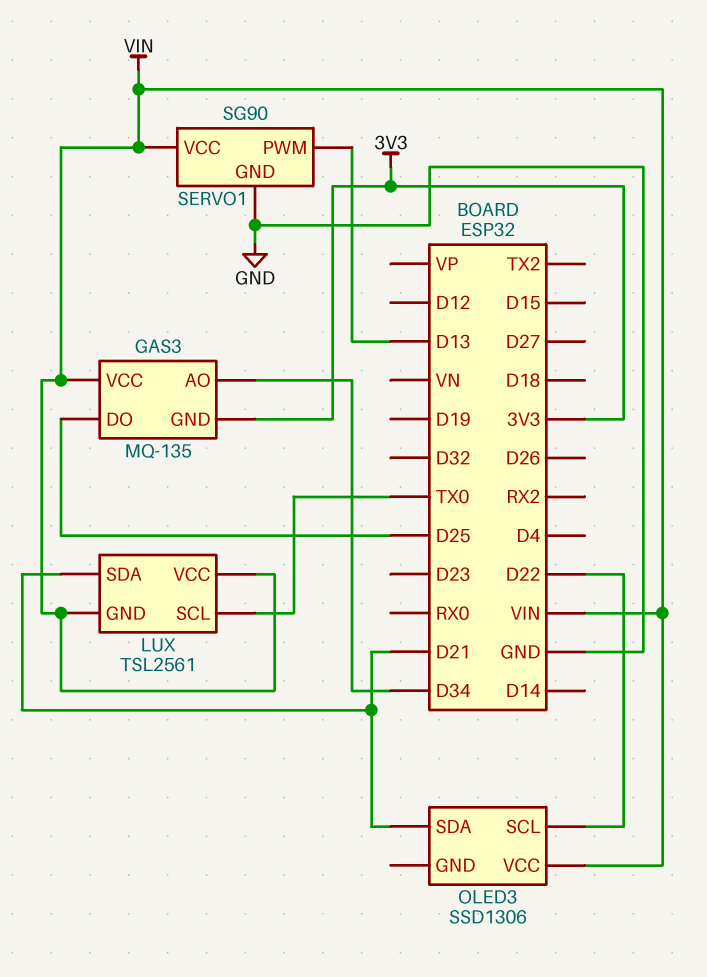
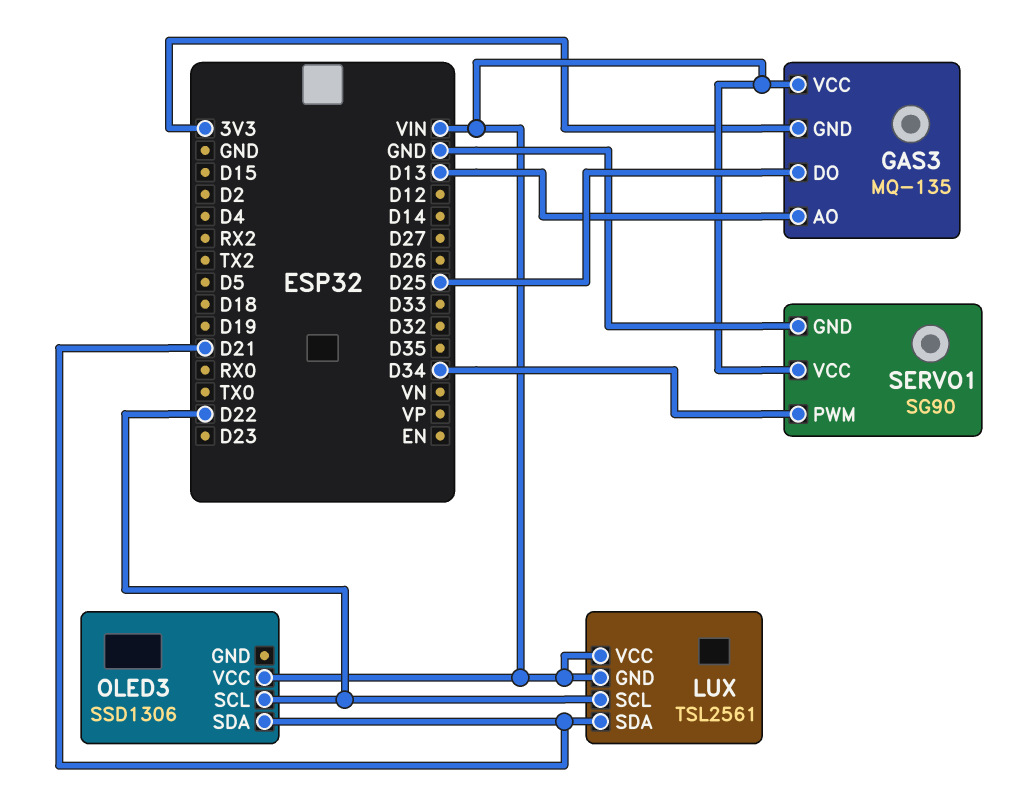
GAS3 pin AO: D34 -> D13
LUX pin SCL: TX0 -> D22
SERVO1 pin PWM: D13 -> D34

